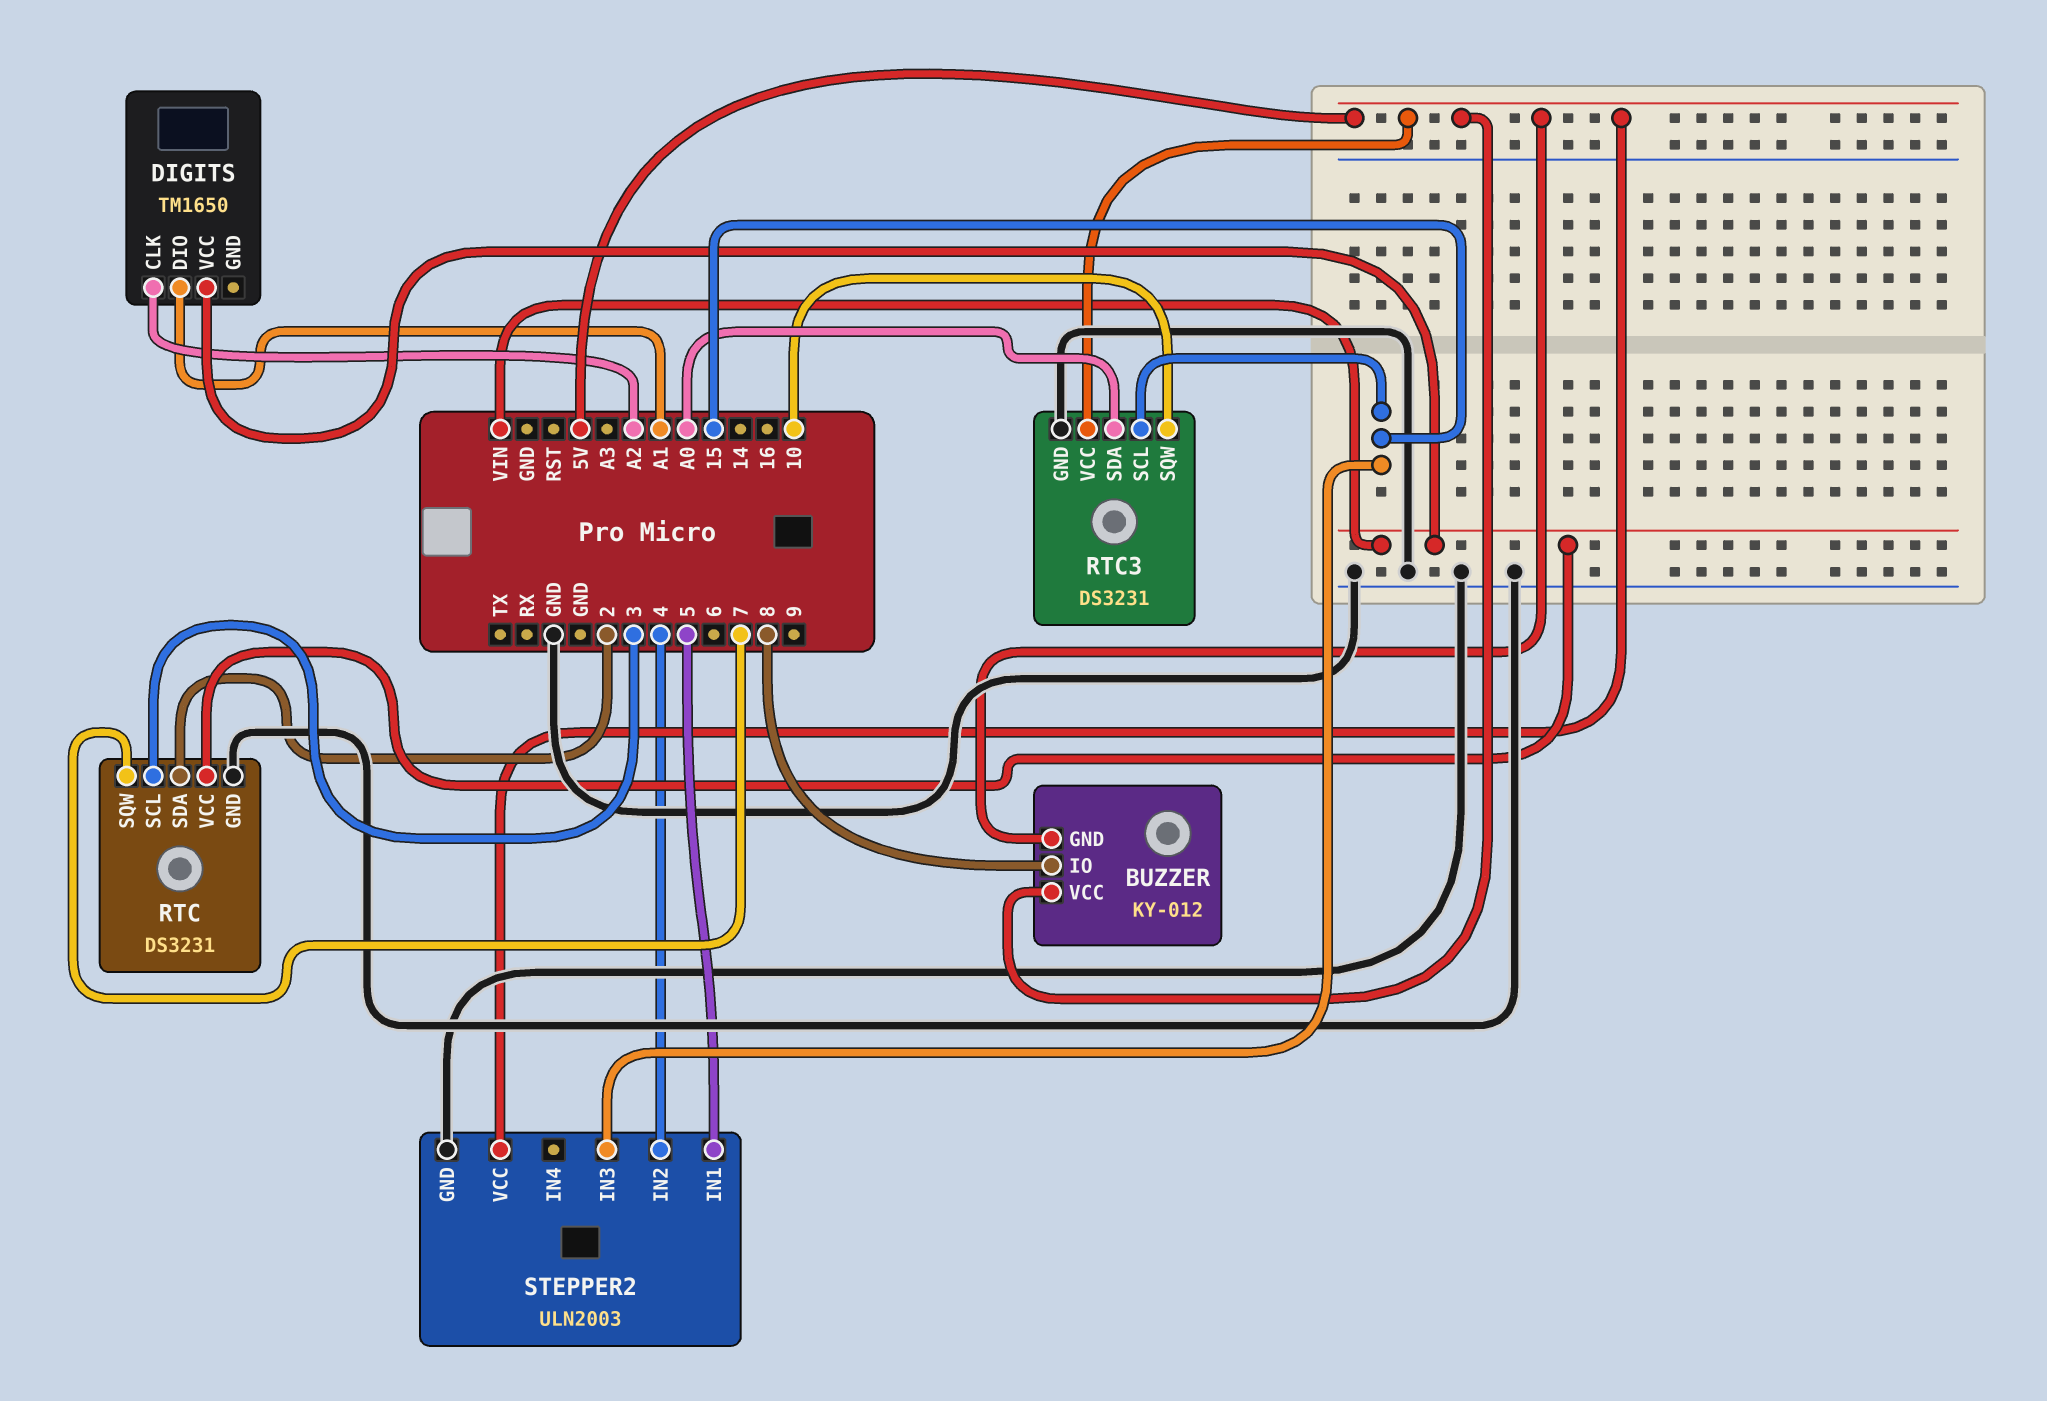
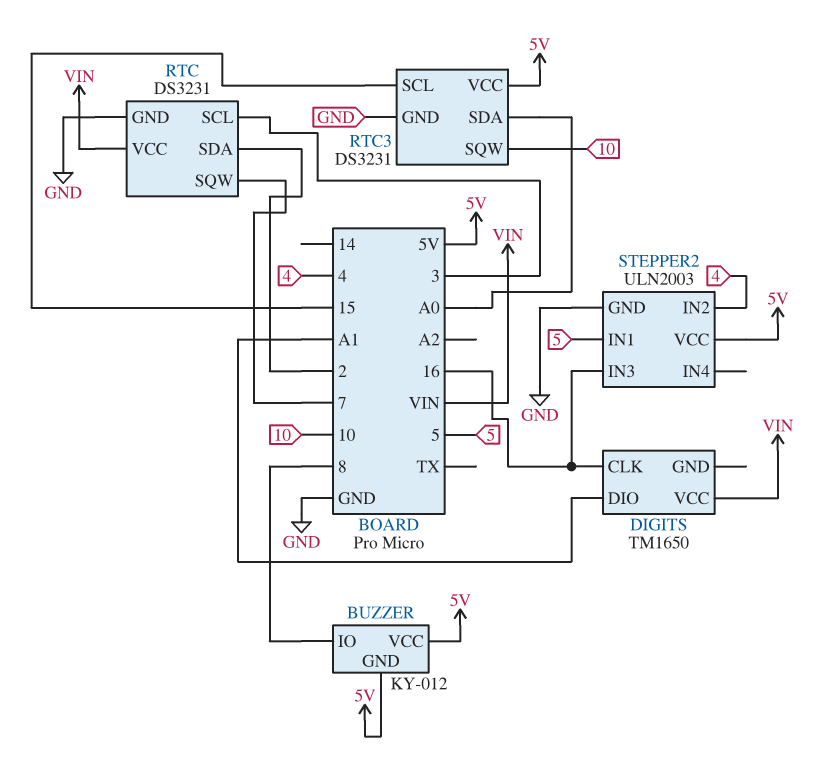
DIGITS pin CLK: A2 -> 16
STEPPER2 pin IN3: 15 -> 16

